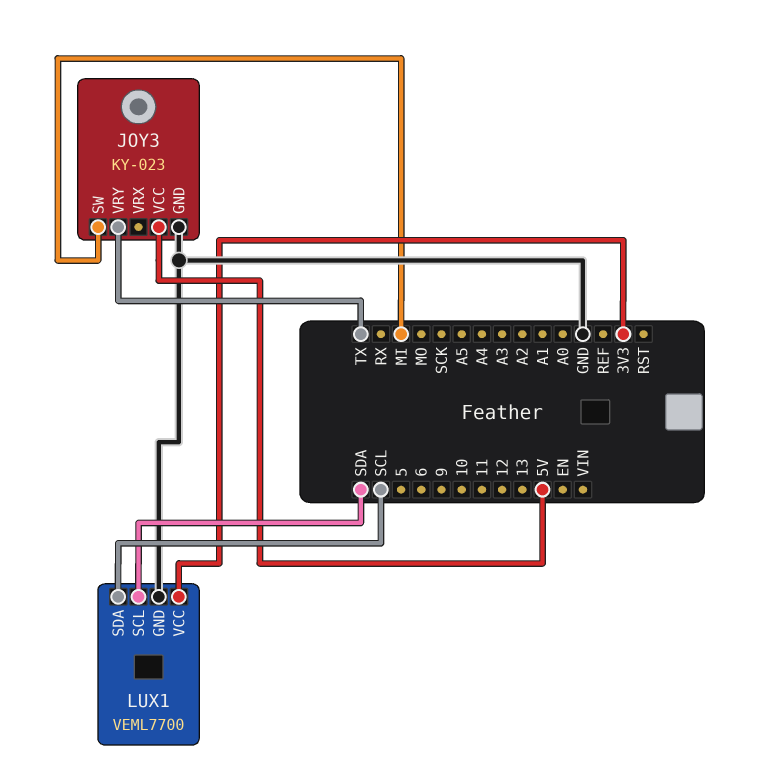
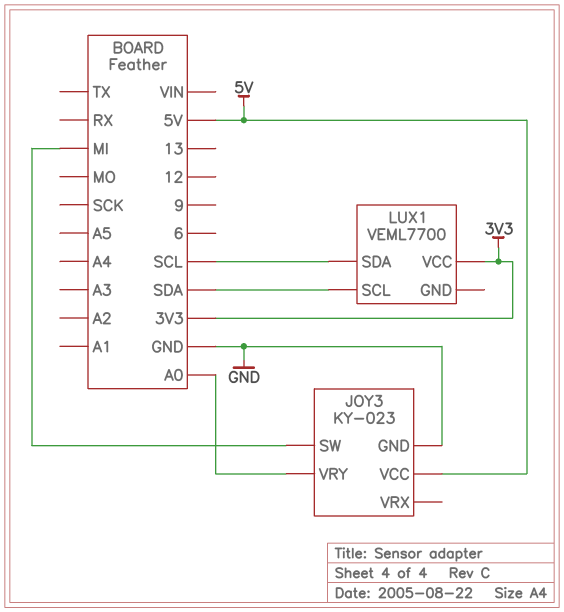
JOY3 pin VRY: TX -> A0
LUX1 pin GND: GND -> none

